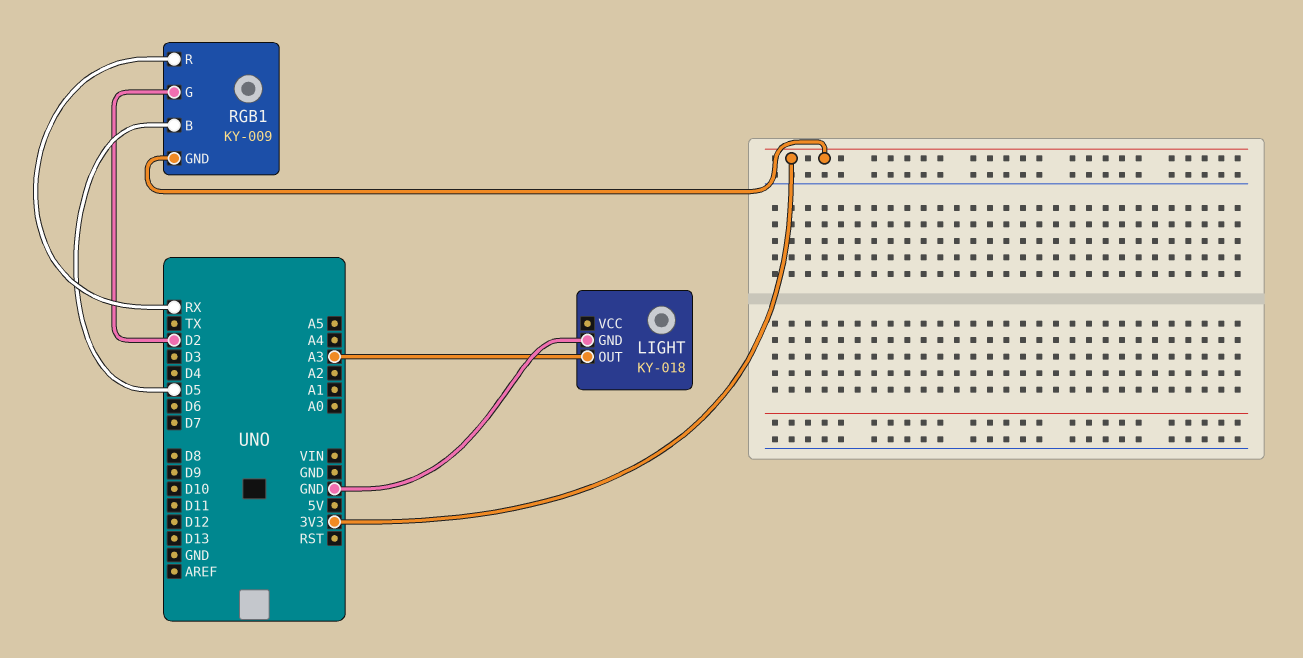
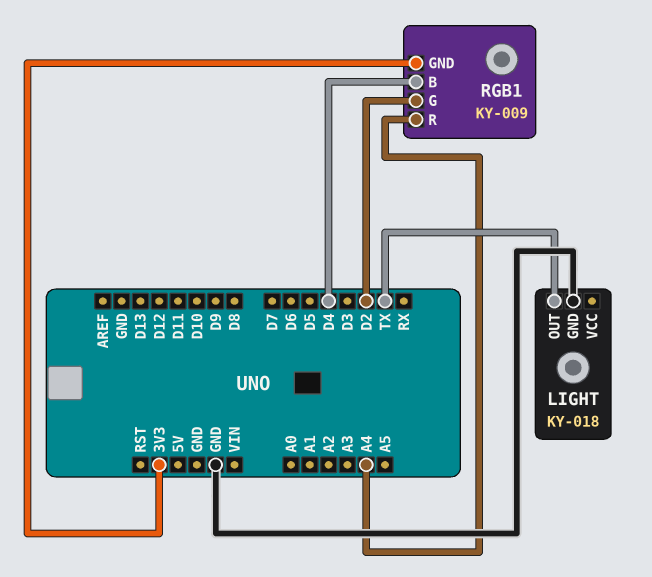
LIGHT pin OUT: A3 -> TX
RGB1 pin B: D5 -> D4
RGB1 pin R: RX -> A4

